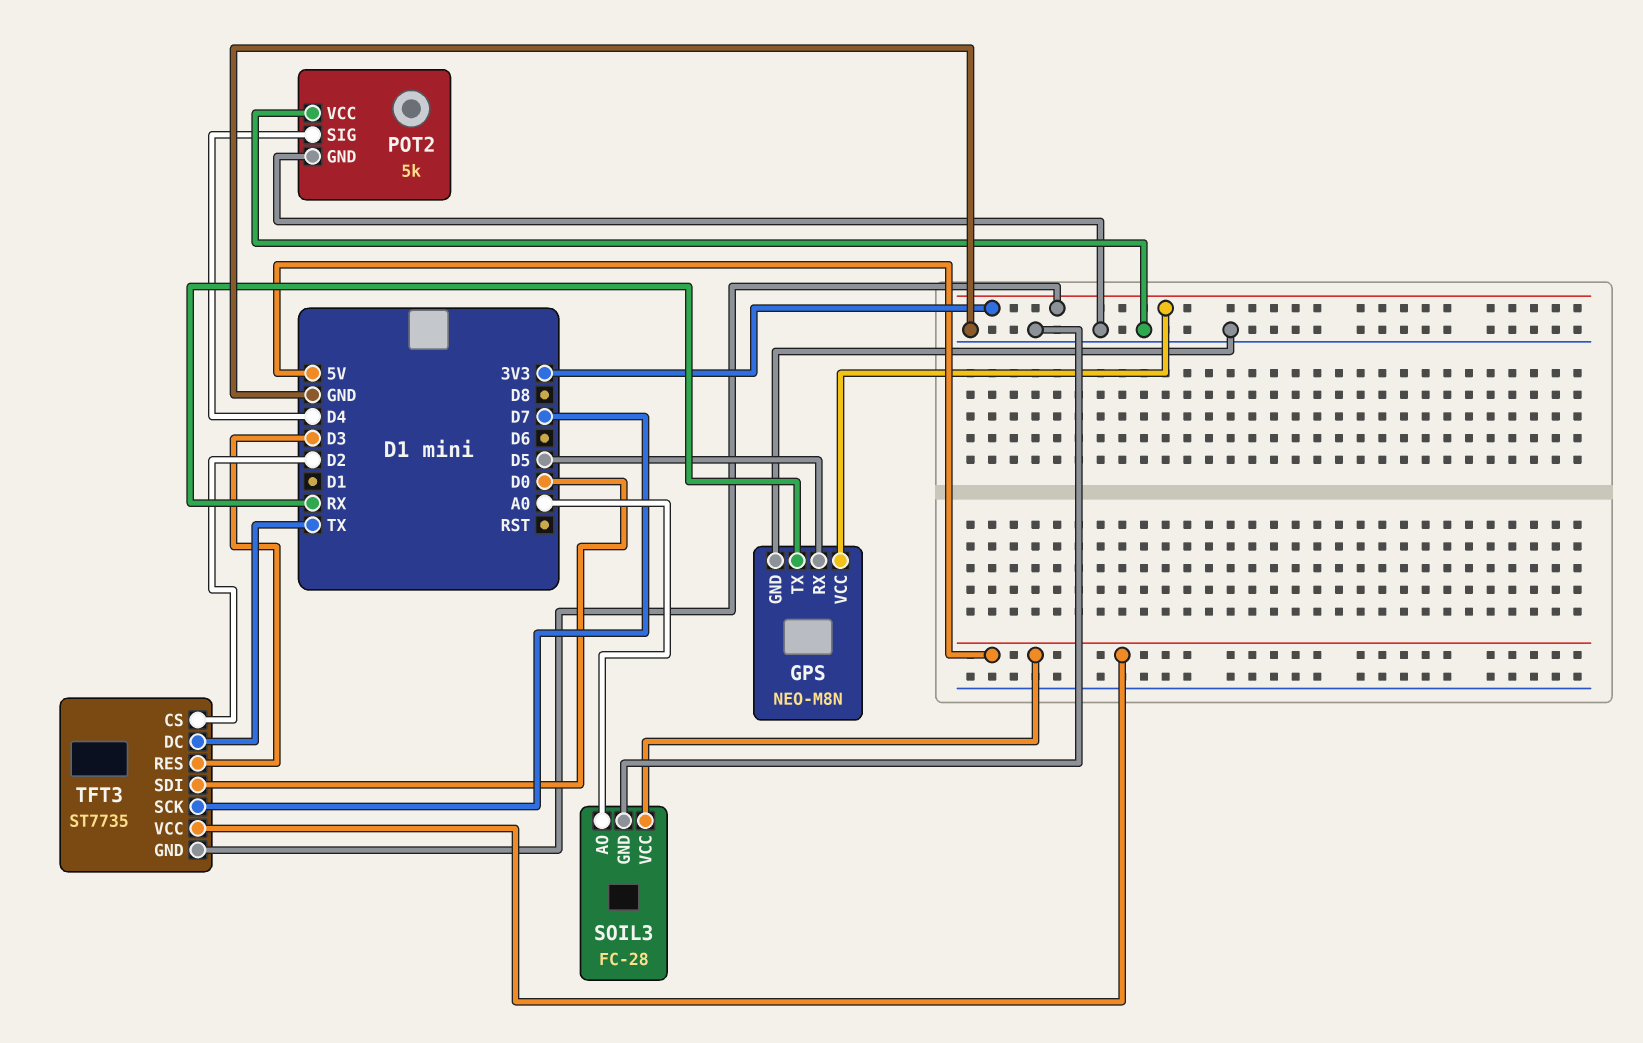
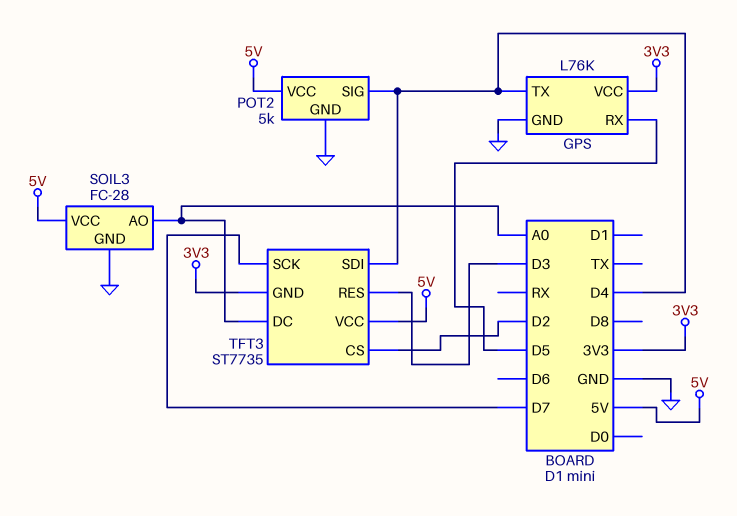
GPS: NEO-M8N -> L76K
GPS pin TX: RX -> D4
POT2 pin VCC: GND -> 5V
TFT3 pin DC: TX -> A0
TFT3 pin SDI: D0 -> D4

